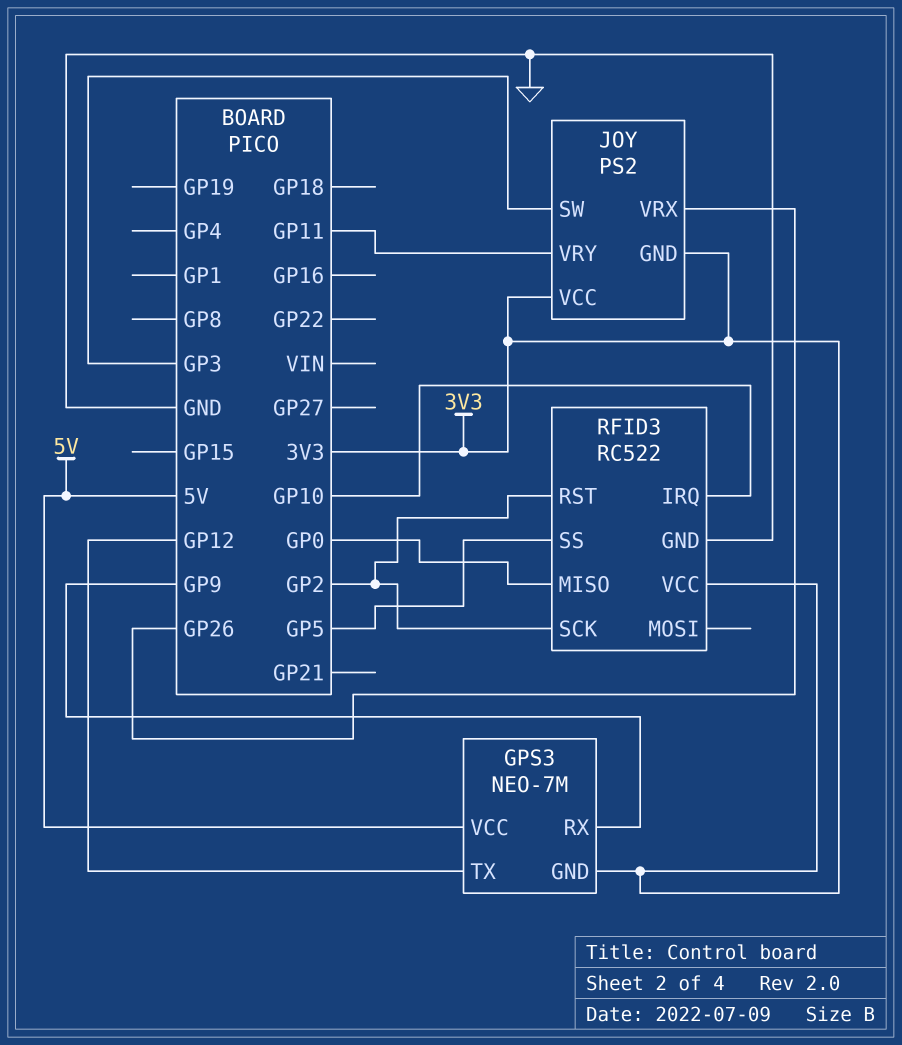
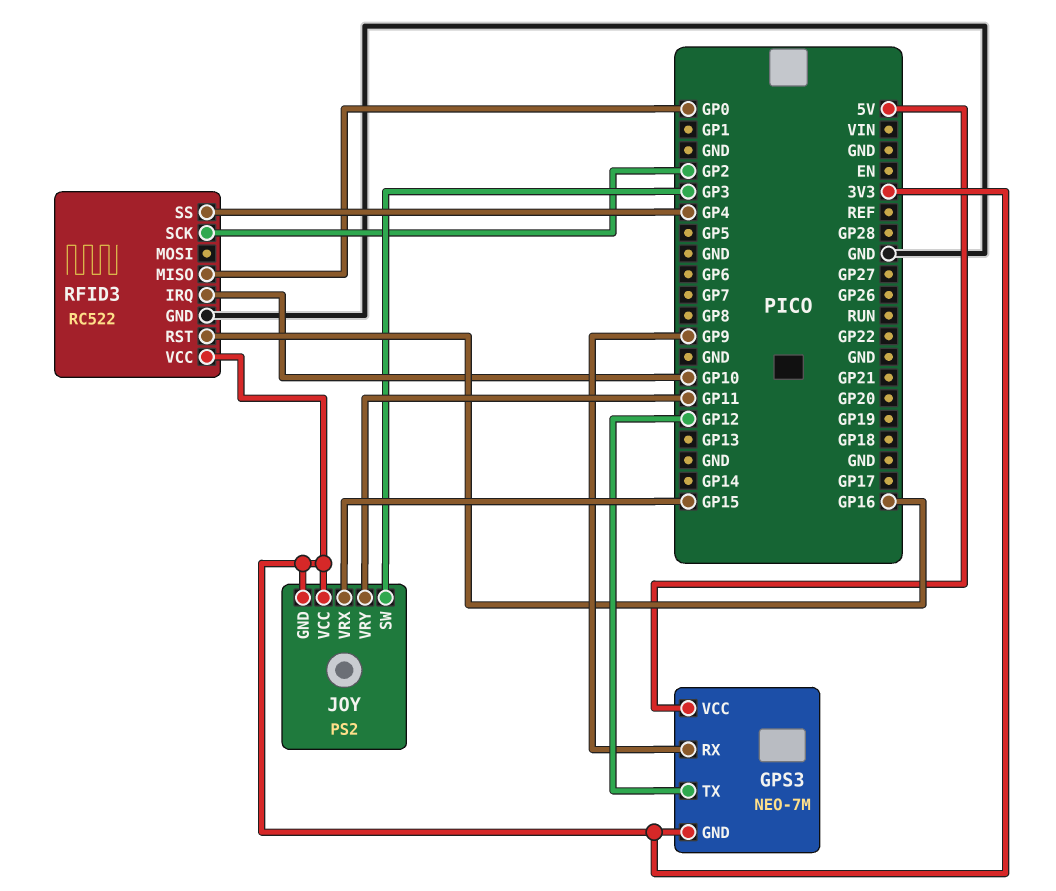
JOY pin VRX: GP26 -> GP15
RFID3 pin RST: GP2 -> GP16
RFID3 pin SS: GP5 -> GP4

